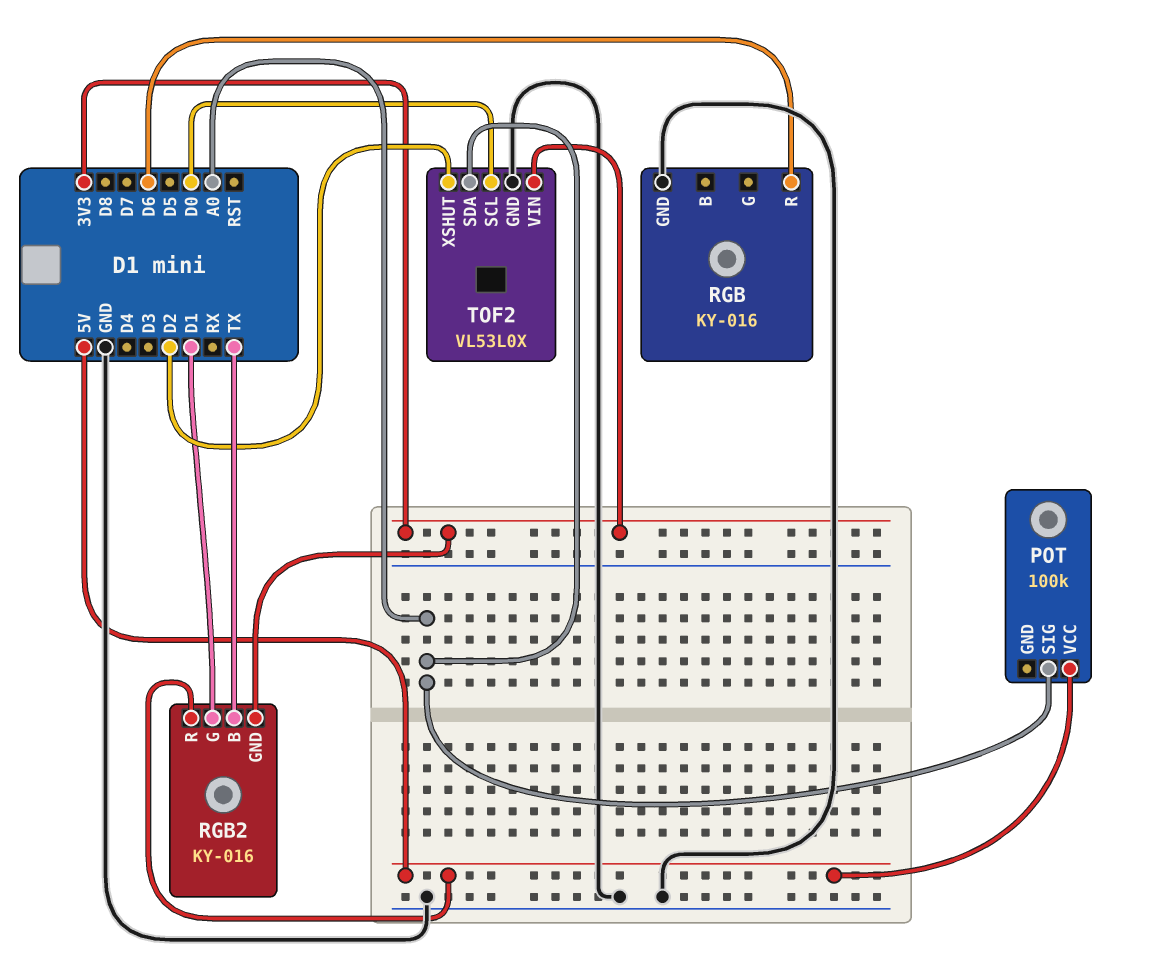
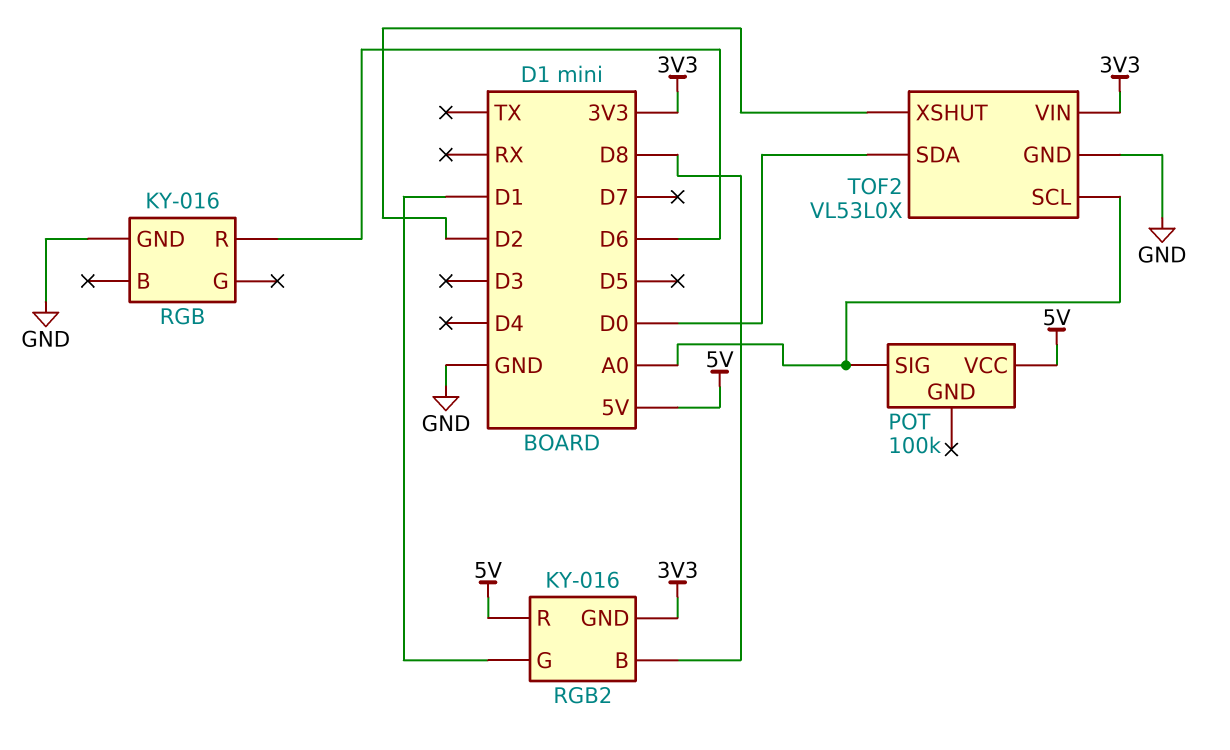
RGB2 pin B: TX -> D8
TOF2 pin SCL: D0 -> A0
TOF2 pin SDA: A0 -> D0

